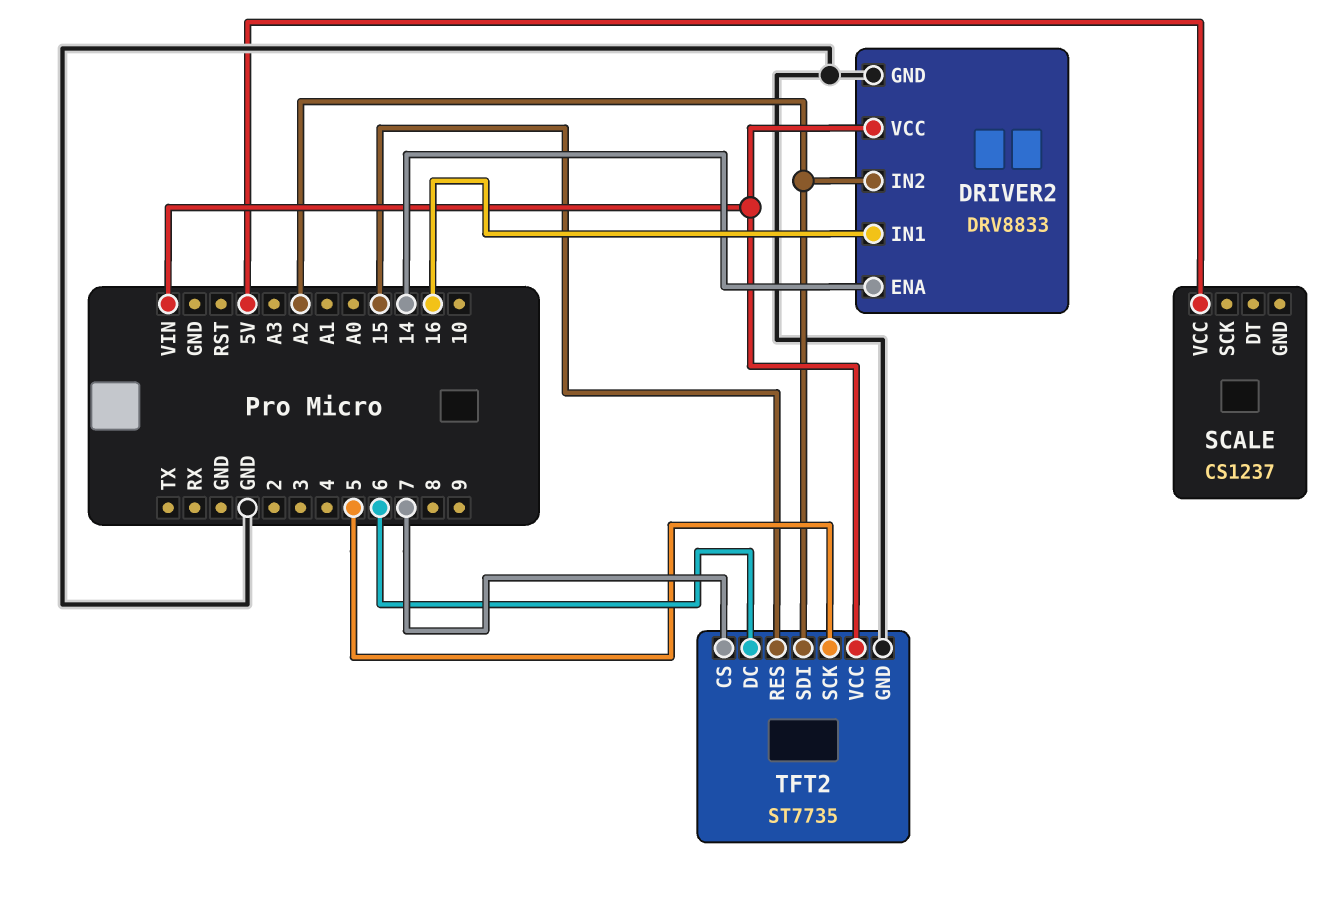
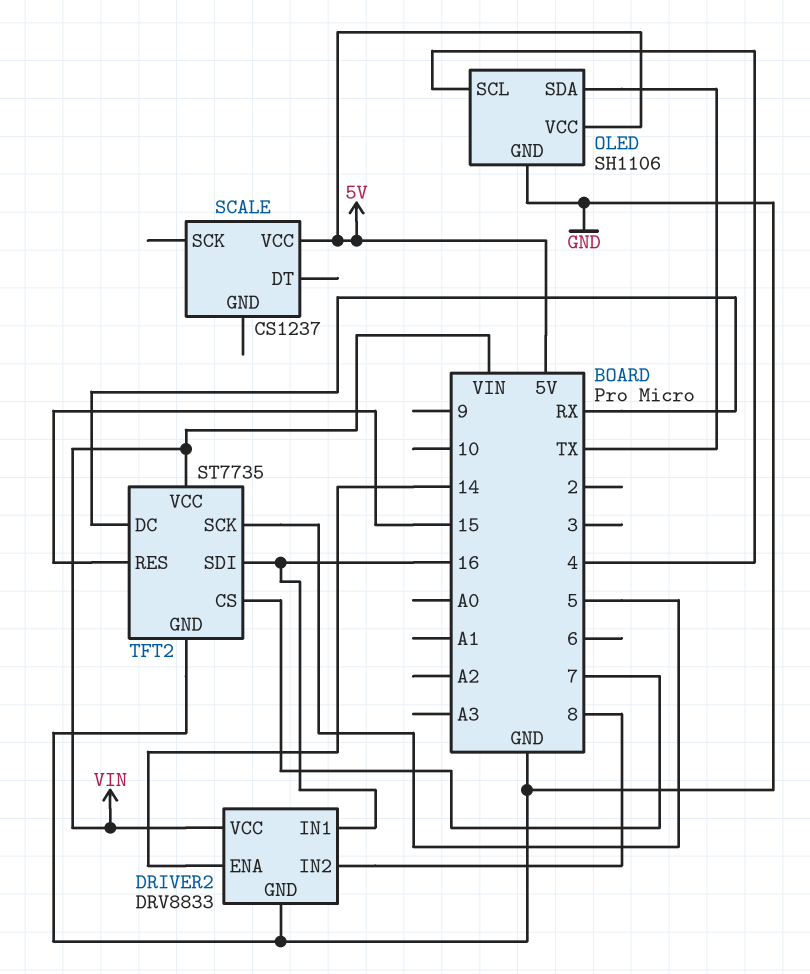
DRIVER2 pin IN2: A2 -> 8
OLED: none -> SH1106
OLED pin GND: none -> GND
OLED pin SCL: none -> 4
OLED pin SDA: none -> TX
OLED pin VCC: none -> 5V
TFT2 pin DC: 6 -> RX
TFT2 pin SDI: A2 -> 16

